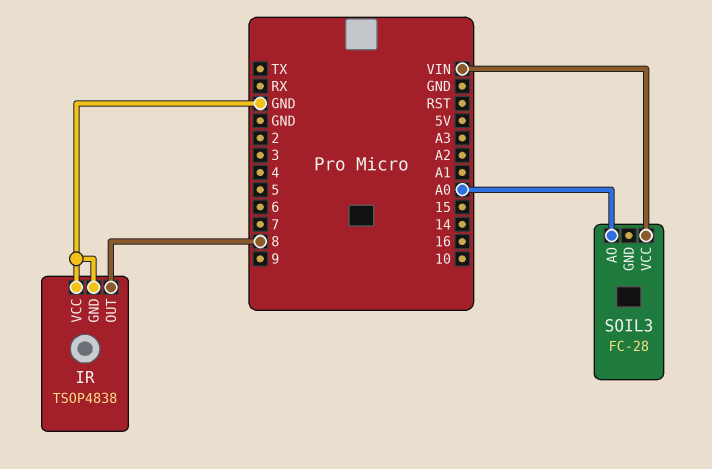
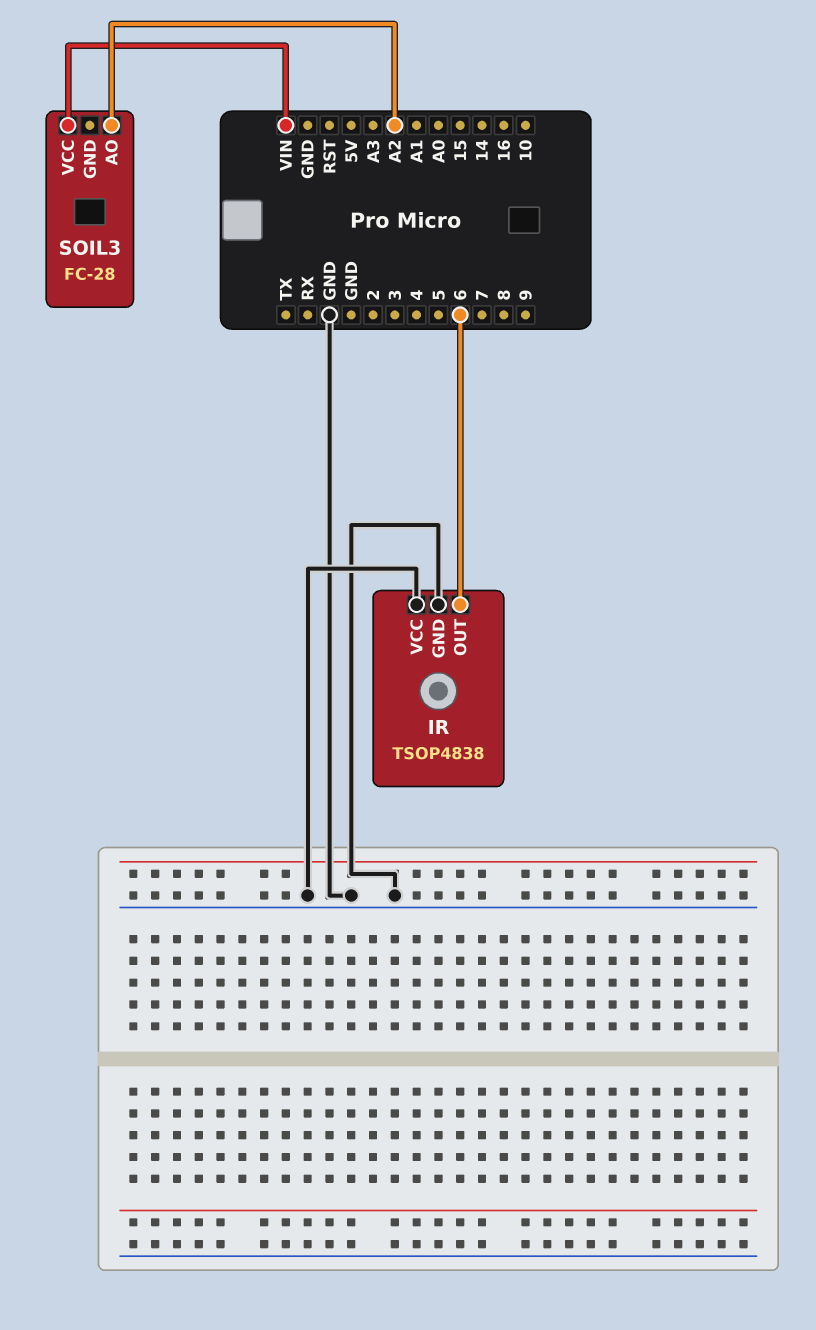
IR pin OUT: 8 -> 6
SOIL3 pin AO: A0 -> A2

